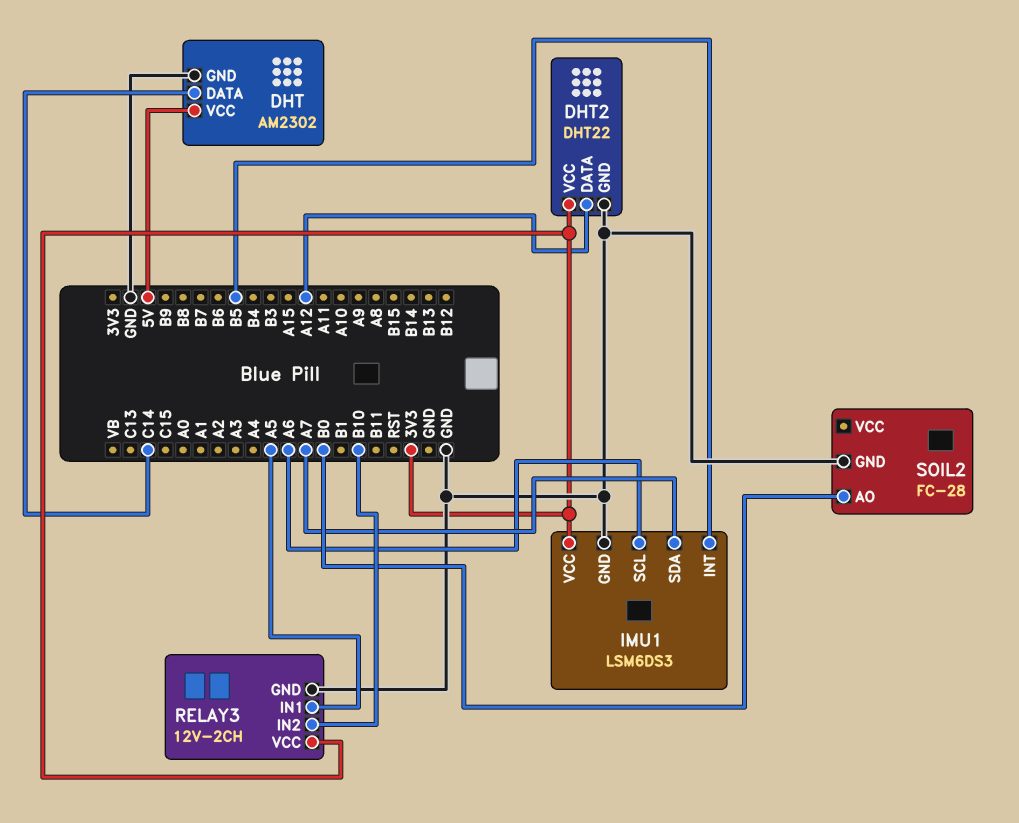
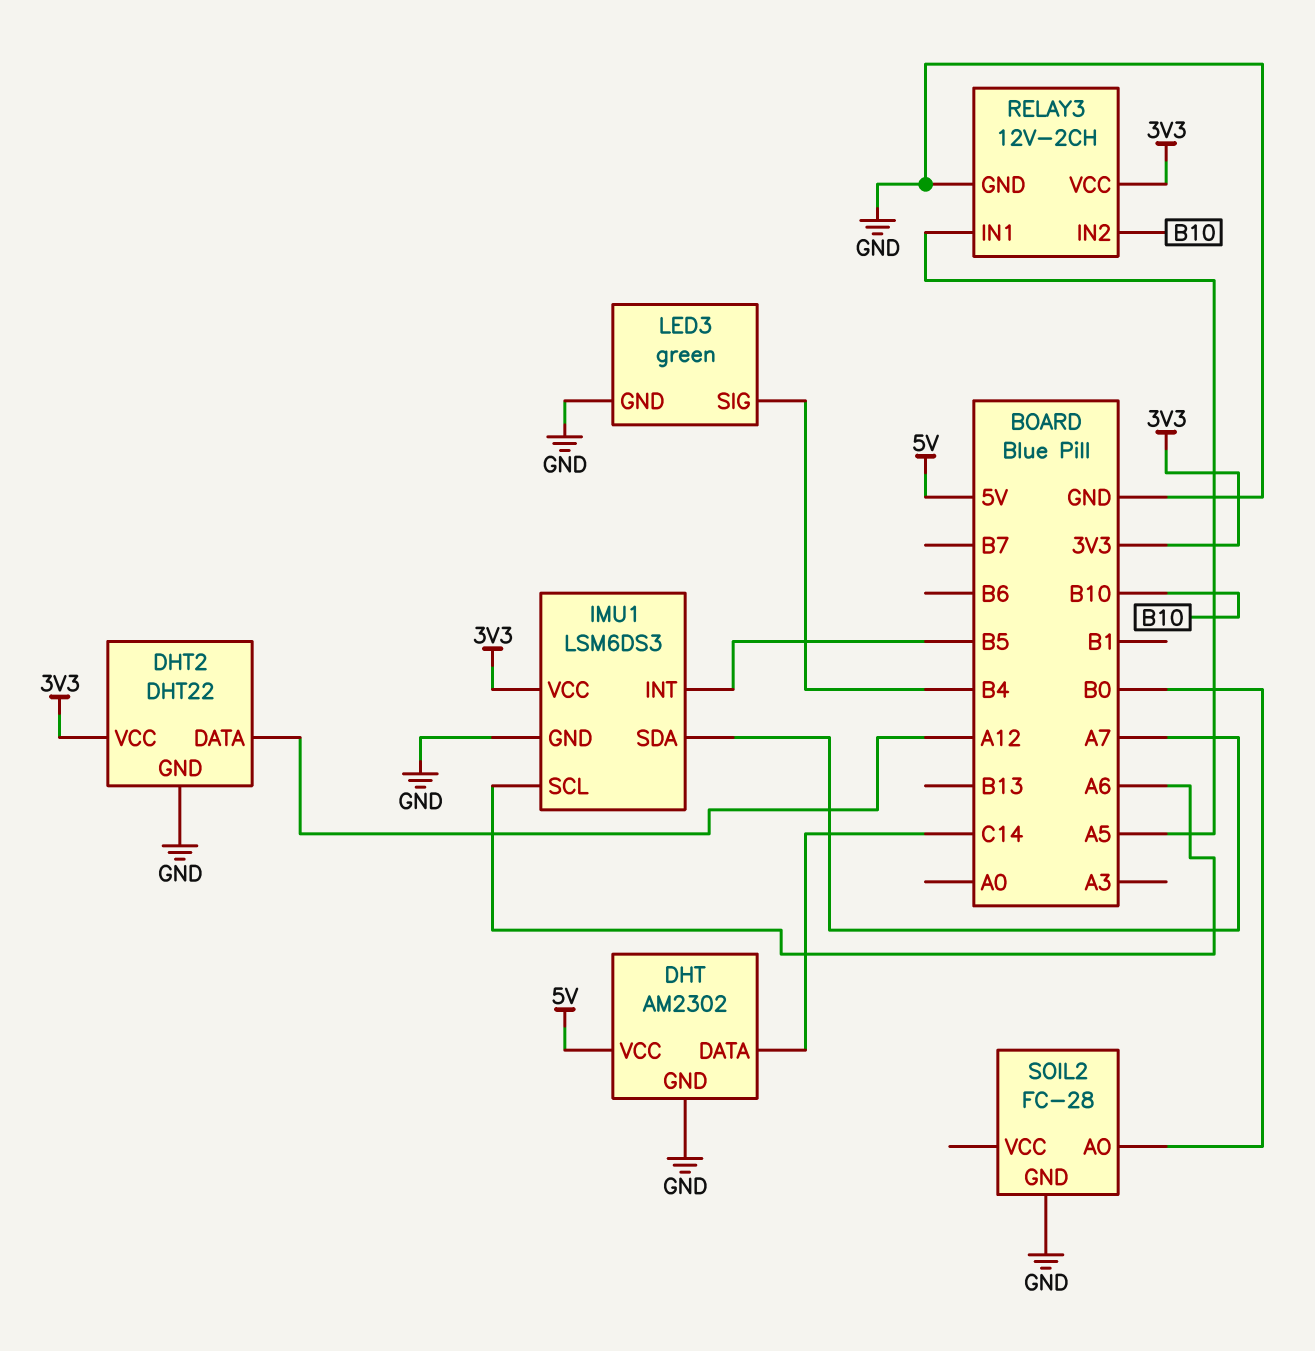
LED3: none -> green
LED3 pin GND: none -> GND
LED3 pin SIG: none -> B4

